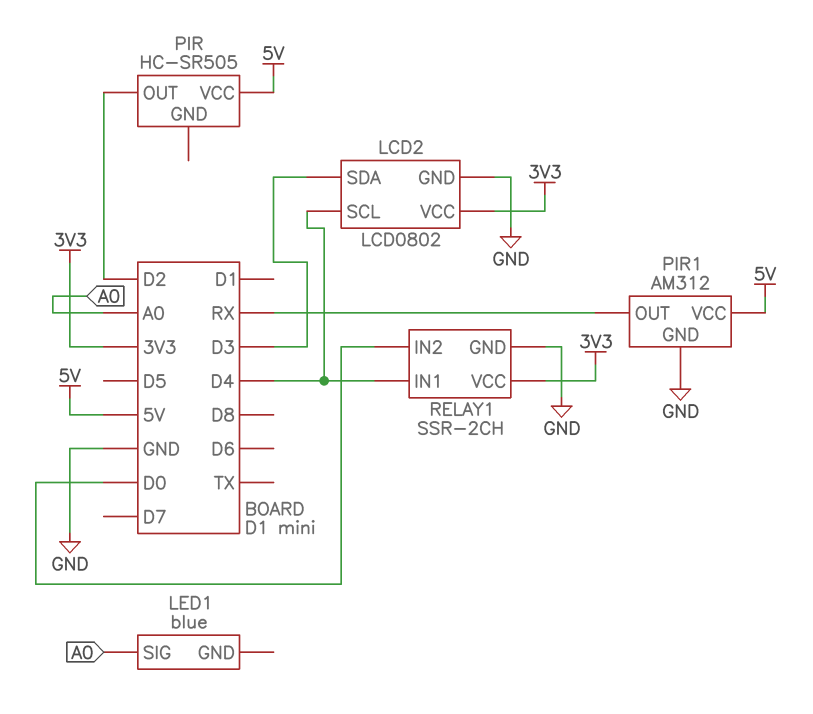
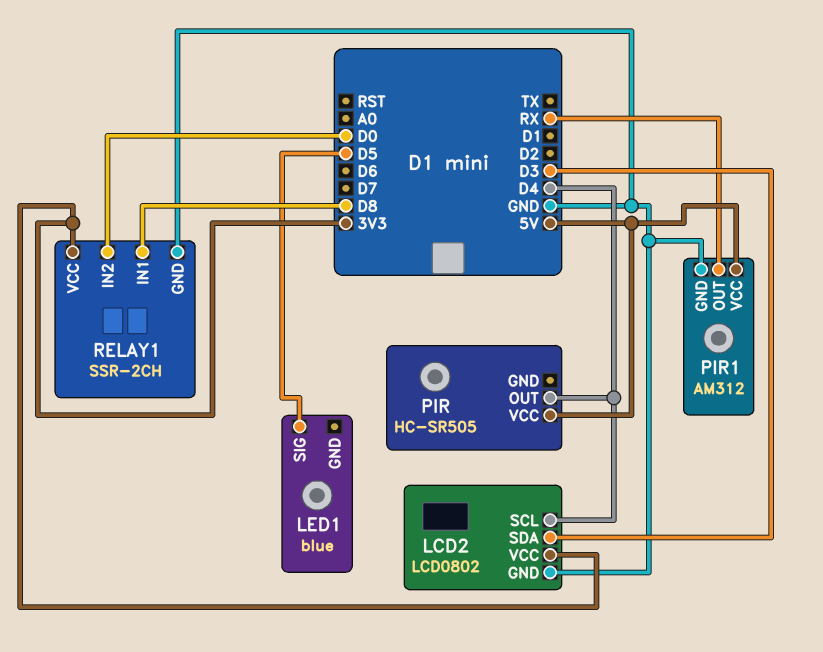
LED1 pin SIG: A0 -> D5
PIR pin OUT: D2 -> D4
RELAY1 pin IN1: D4 -> D8

